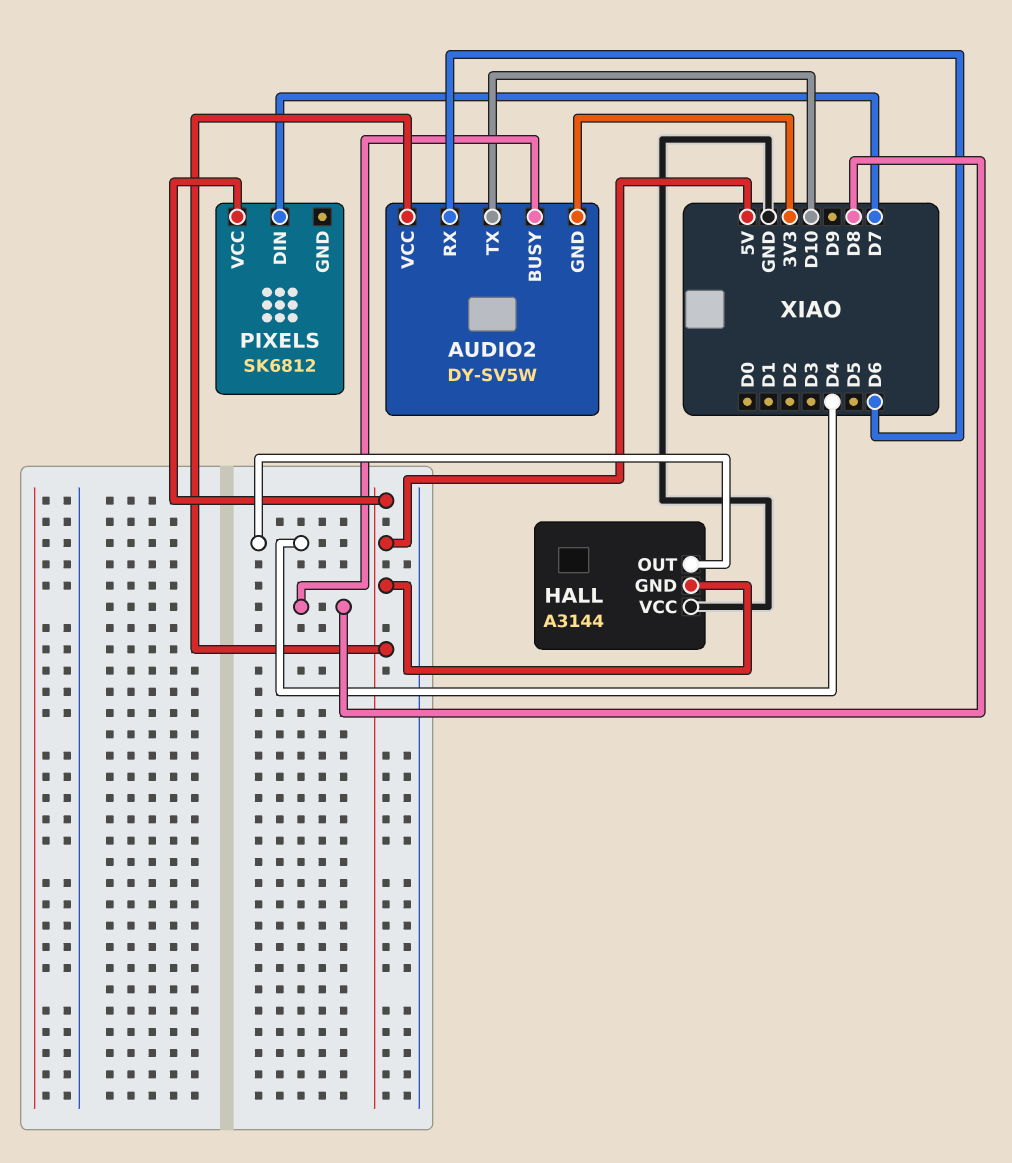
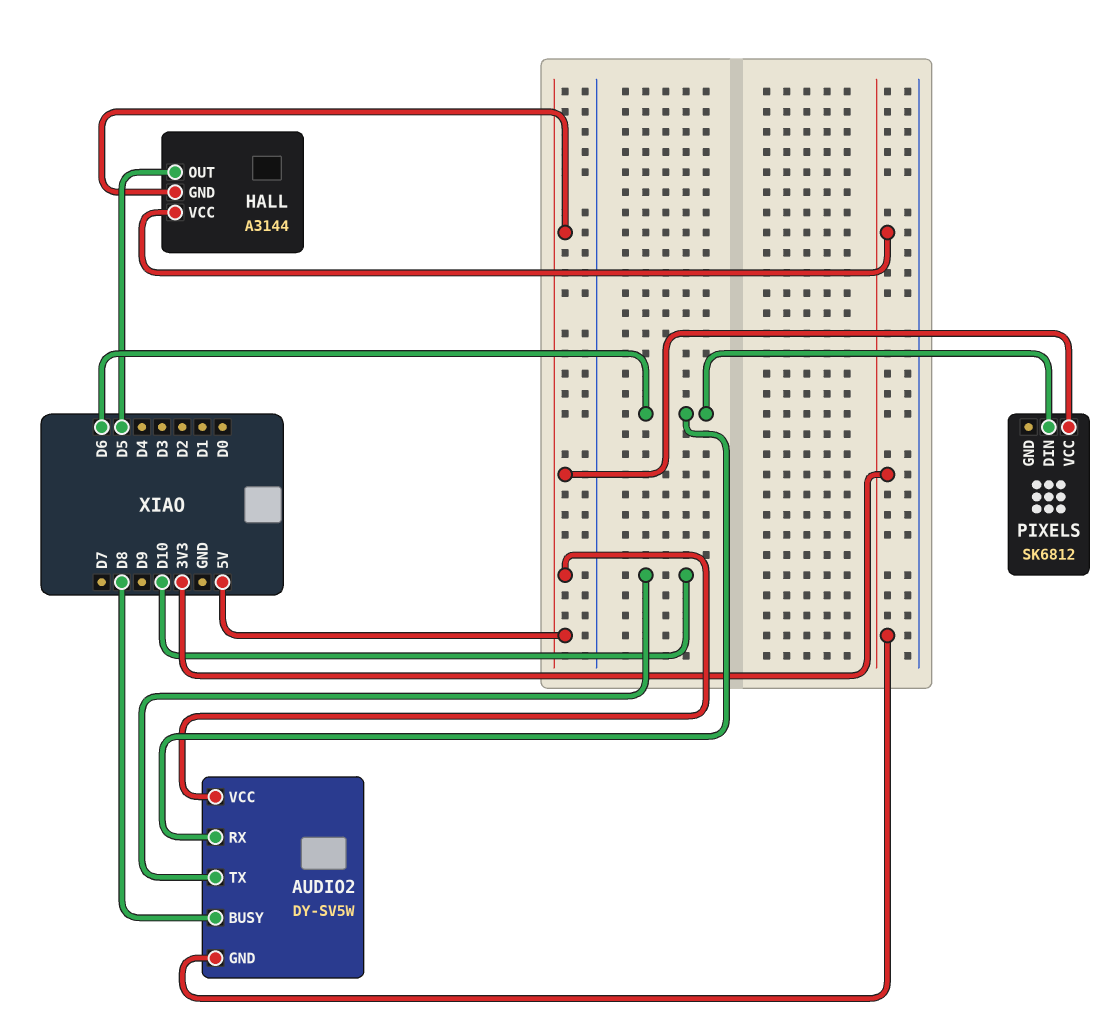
HALL pin OUT: D4 -> D5
HALL pin VCC: GND -> 3V3
PIXELS pin DIN: D7 -> D6

